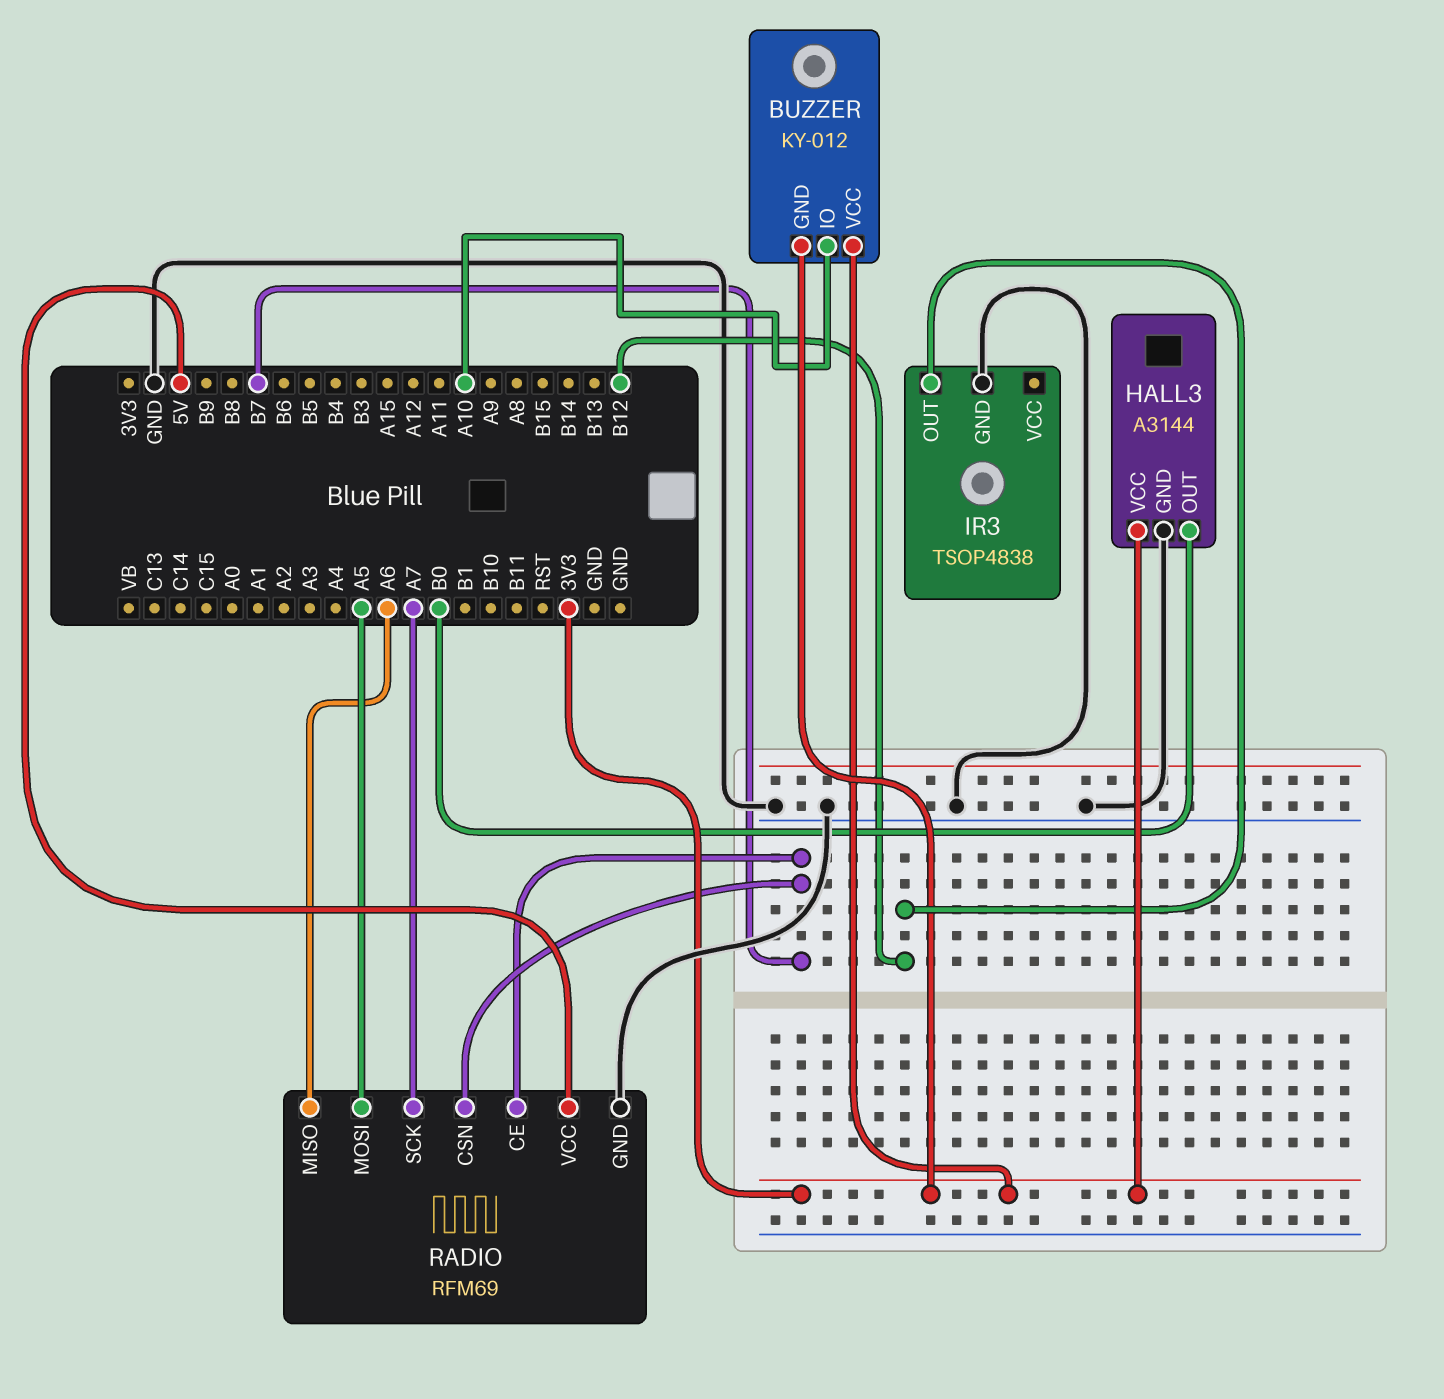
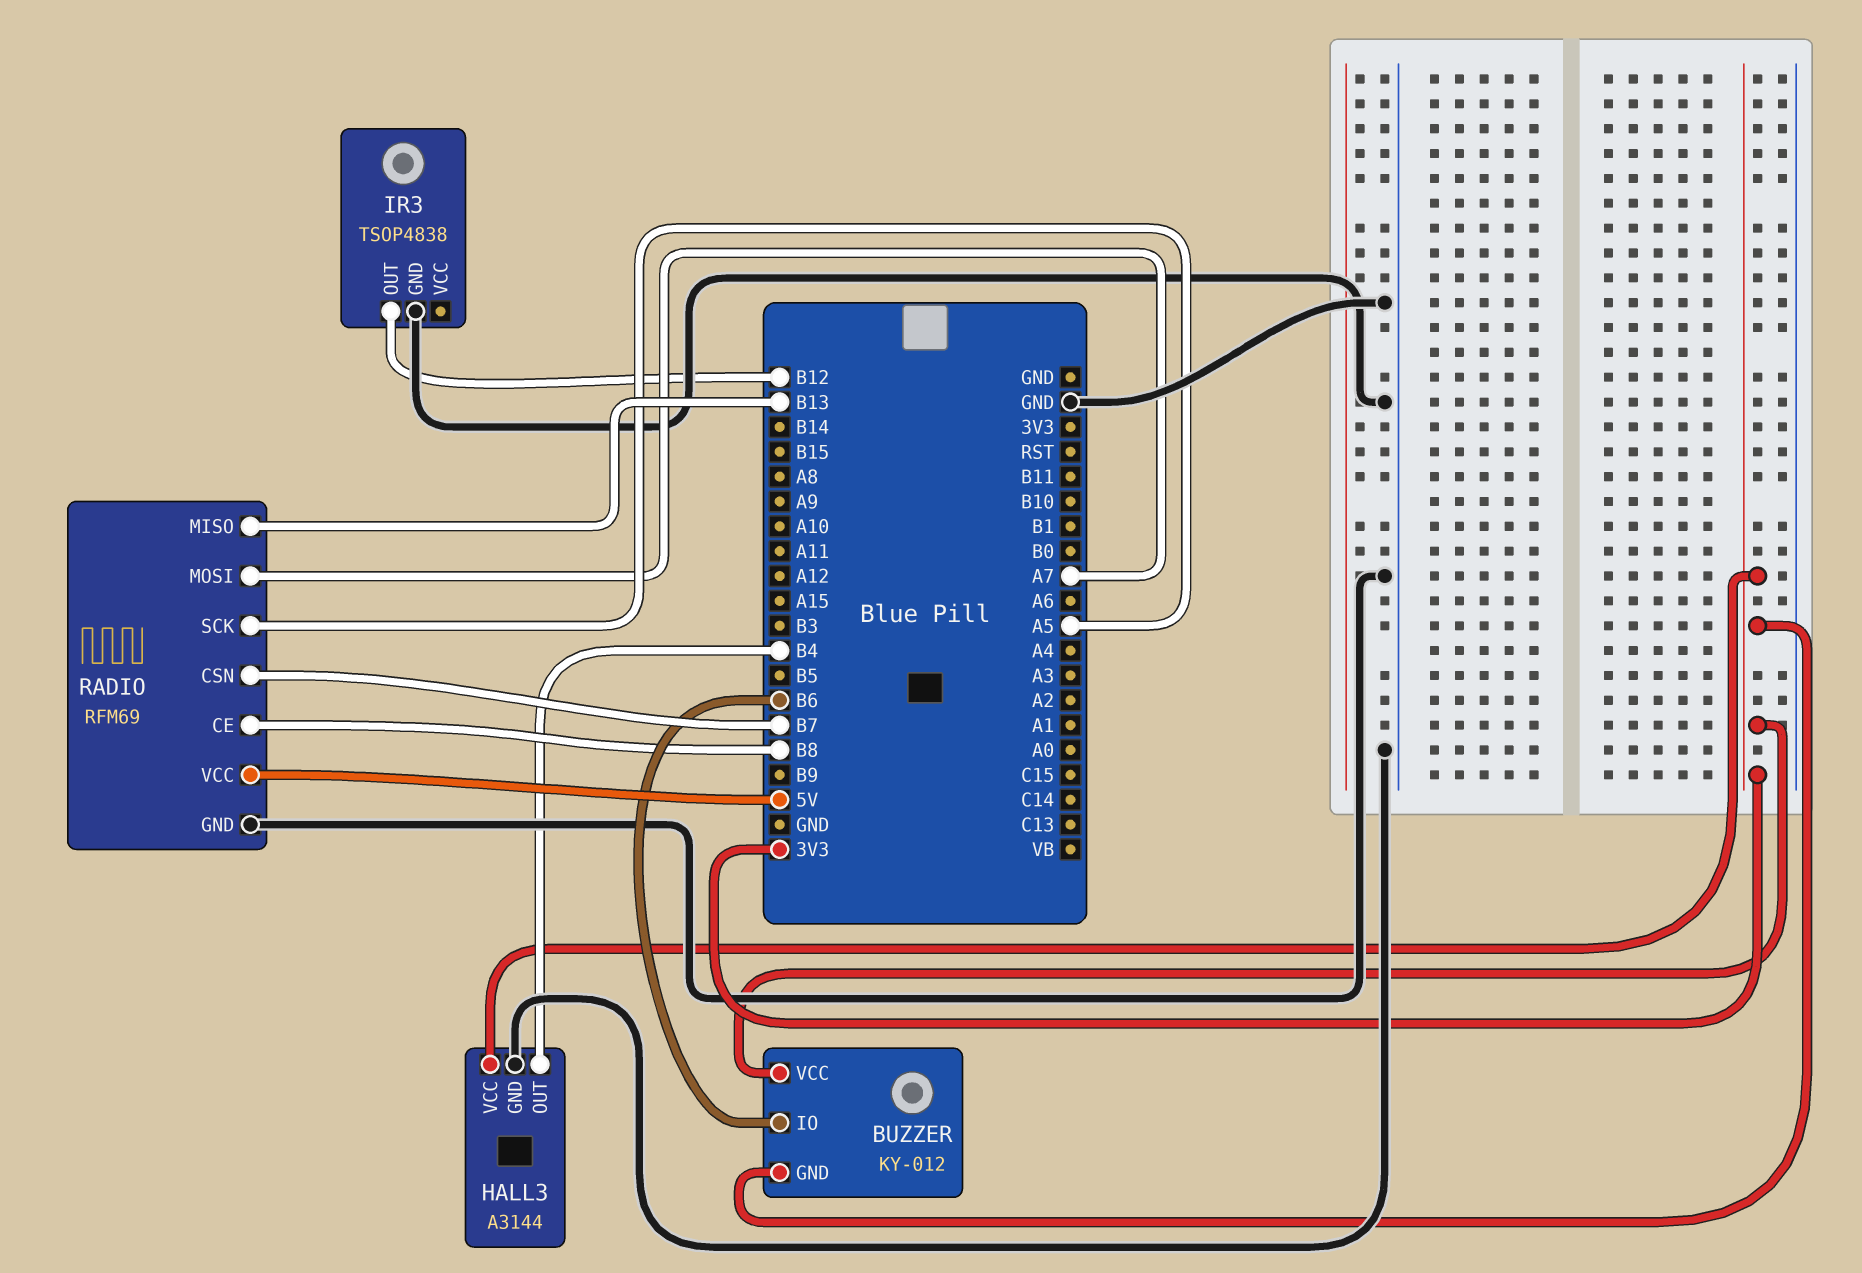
BUZZER pin IO: A10 -> B6
HALL3 pin OUT: B0 -> B4
RADIO pin CE: B7 -> B8
RADIO pin MISO: A6 -> B13
RADIO pin MOSI: A5 -> A7
RADIO pin SCK: A7 -> A5

